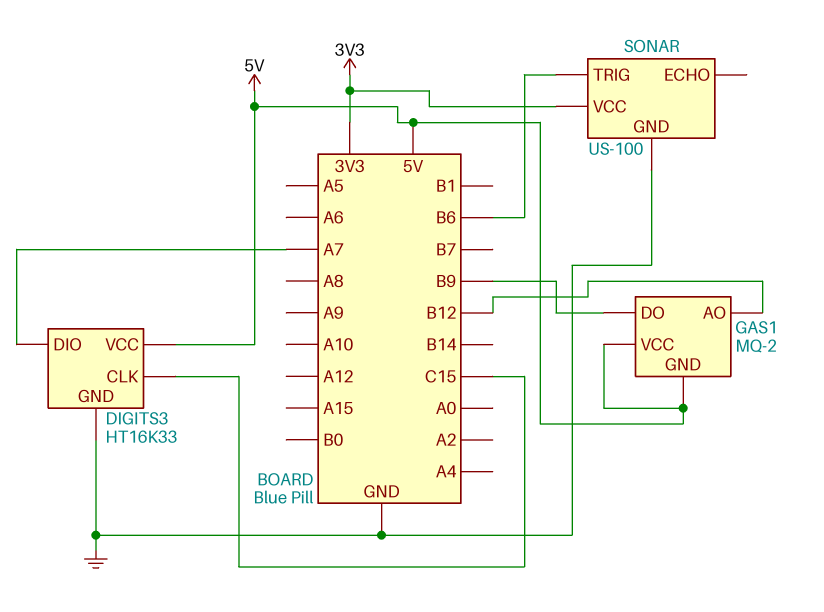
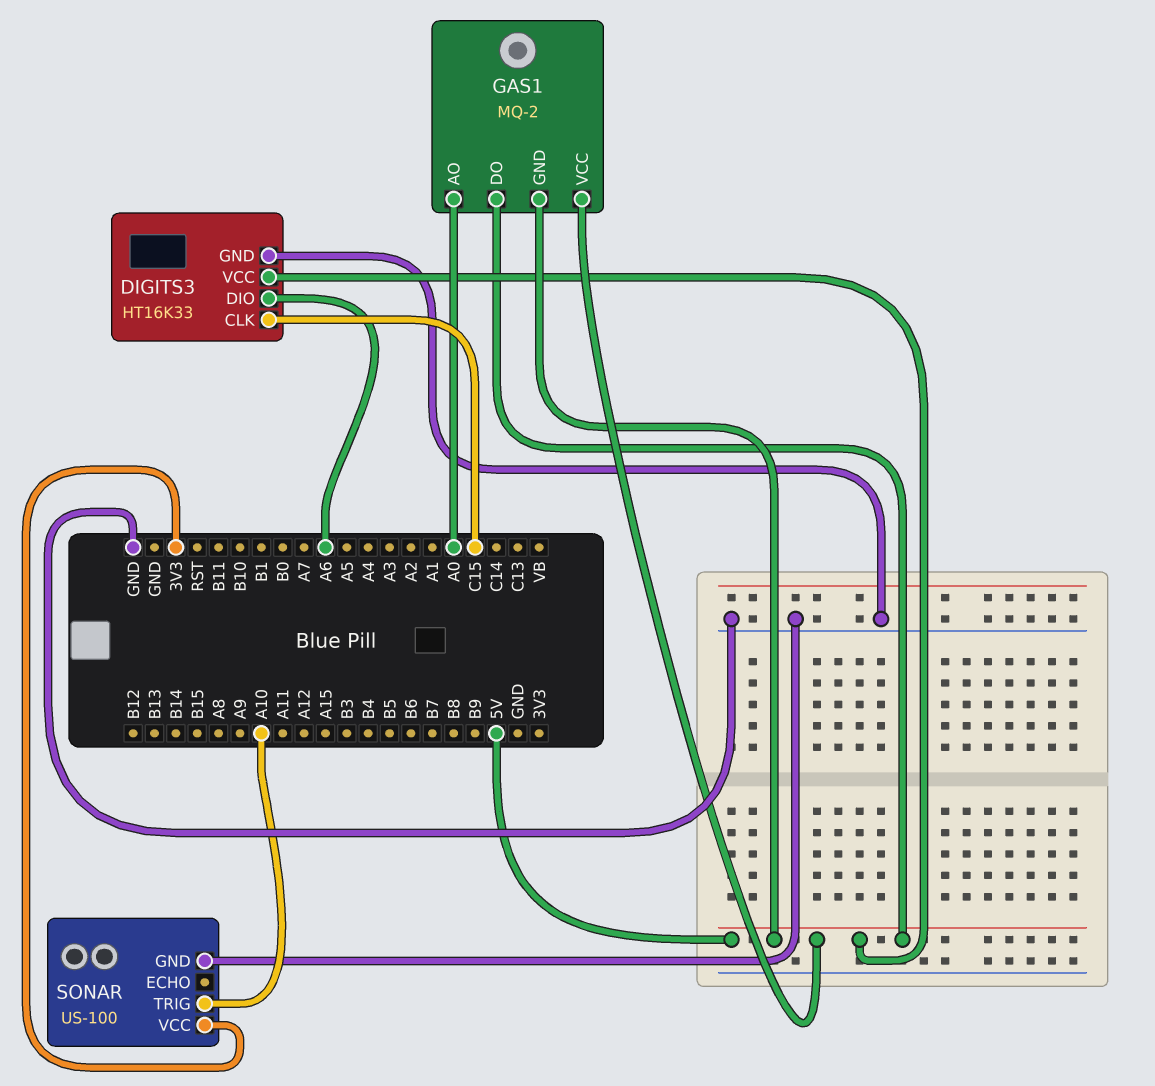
DIGITS3 pin DIO: A7 -> A6
GAS1 pin AO: B12 -> A0
GAS1 pin DO: B9 -> 5V
SONAR pin TRIG: B6 -> A10

